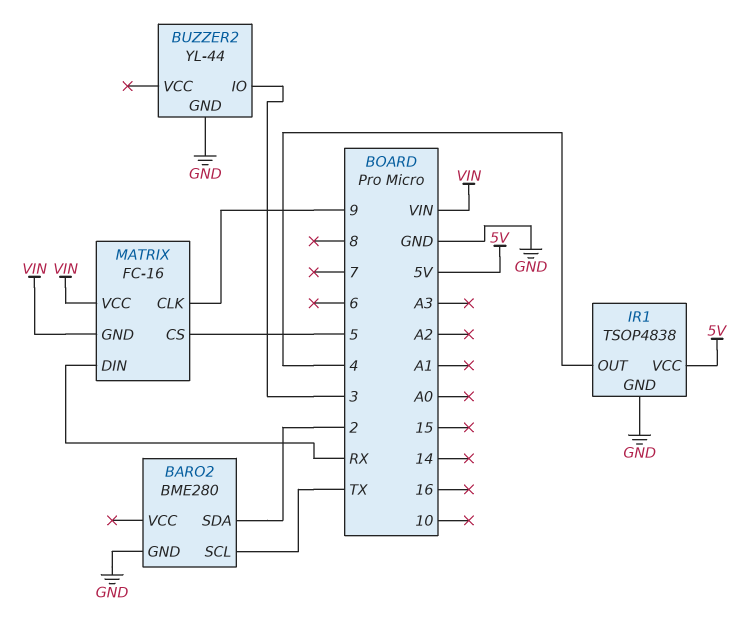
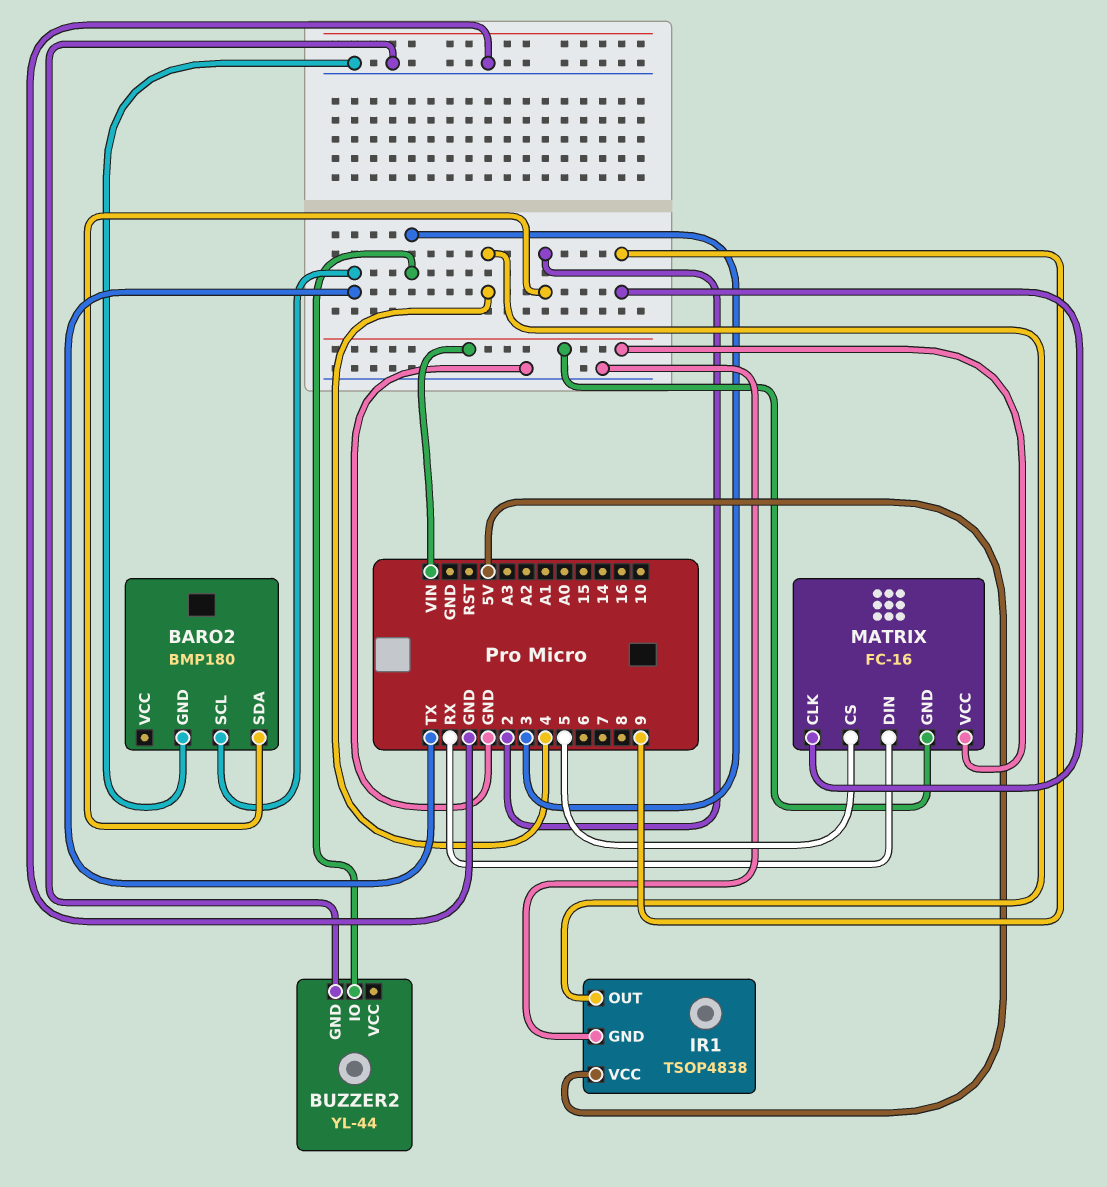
BARO2: BME280 -> BMP180

